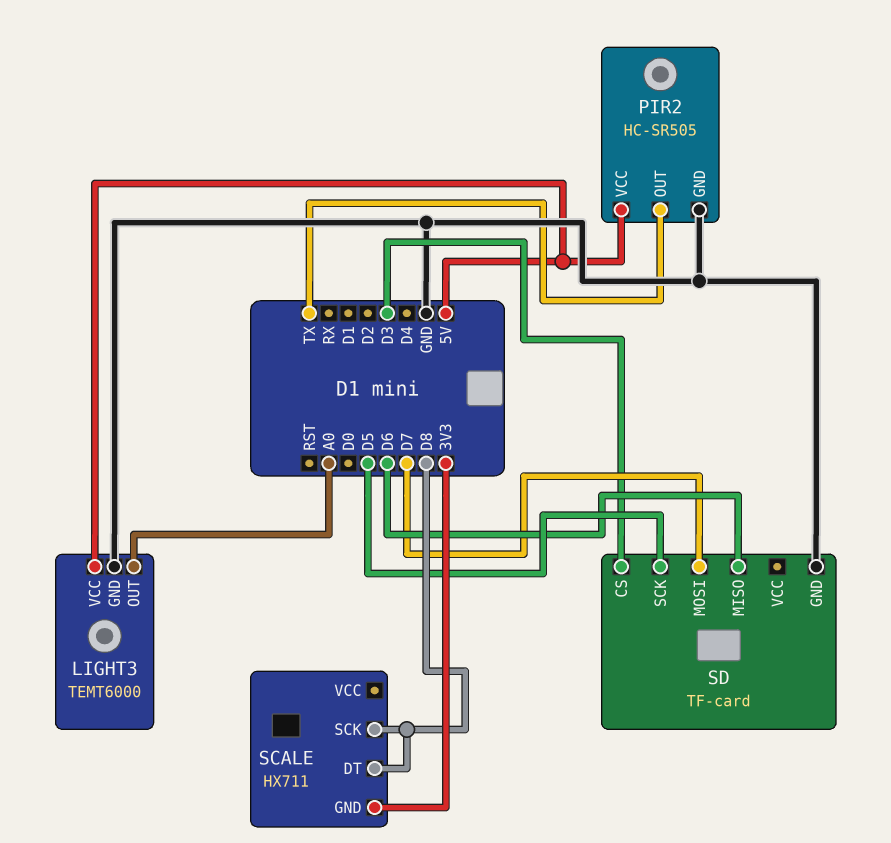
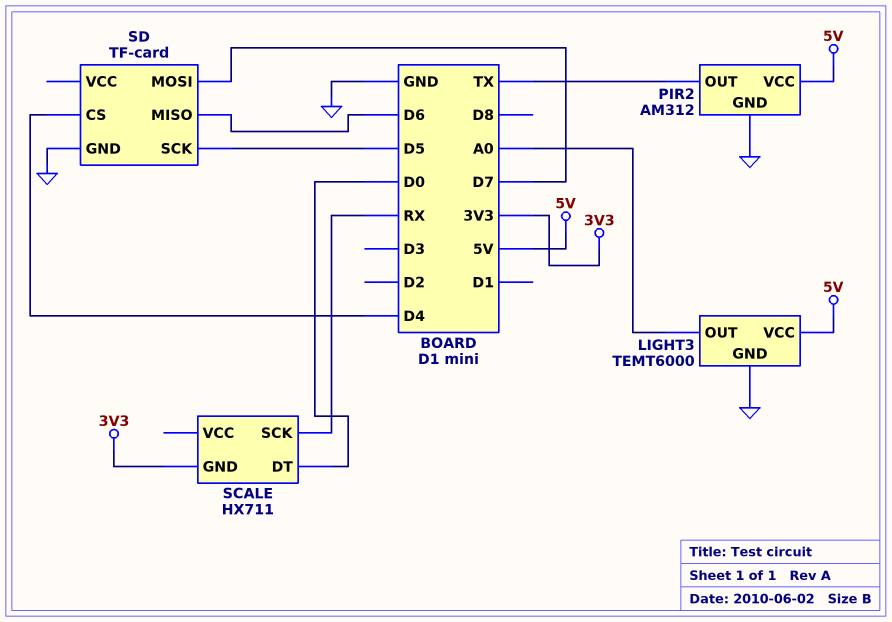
PIR2: HC-SR505 -> AM312
SCALE pin DT: D8 -> D0
SCALE pin SCK: D8 -> RX
SD pin CS: D3 -> D4

